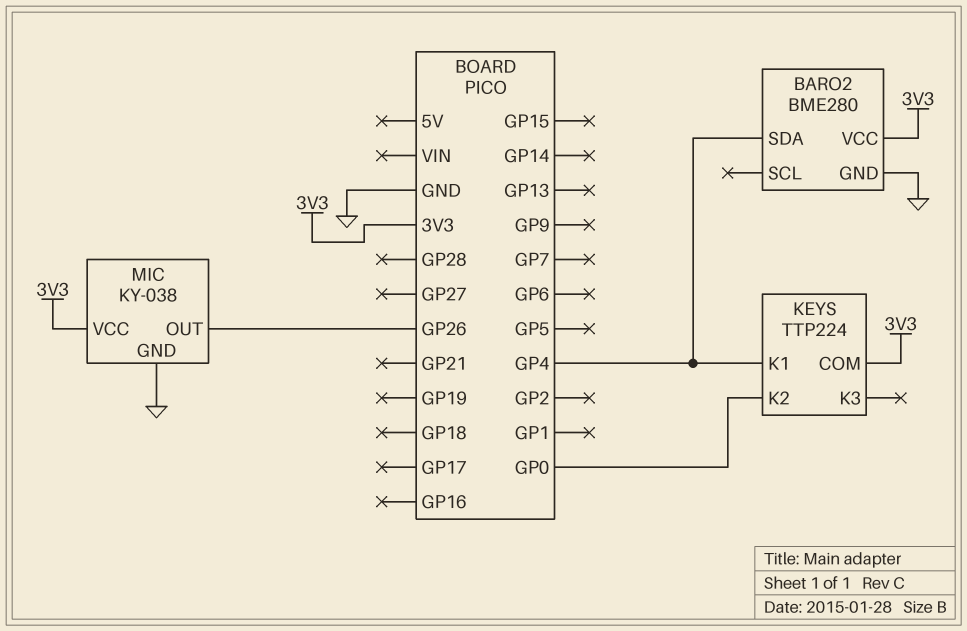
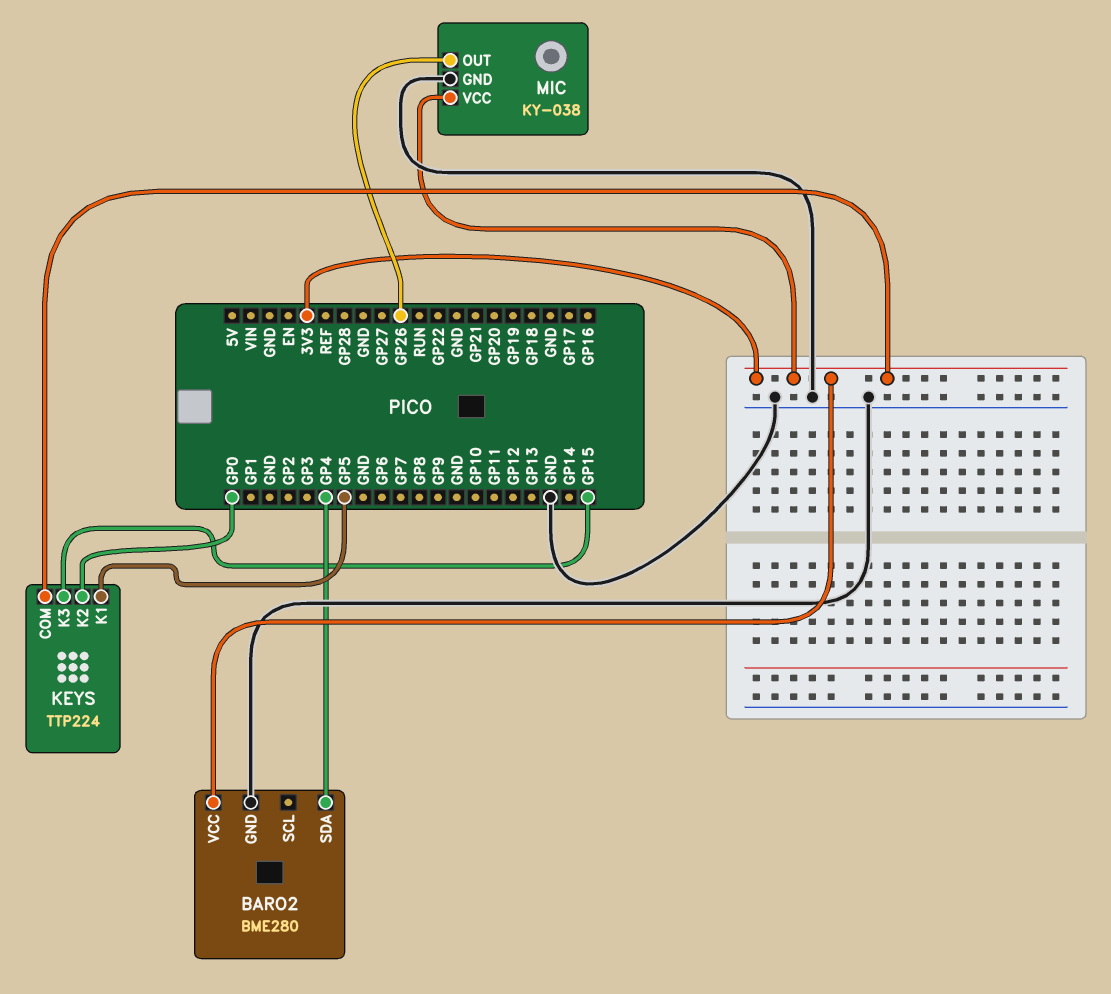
KEYS pin K1: GP4 -> GP5
KEYS pin K3: none -> GP15

